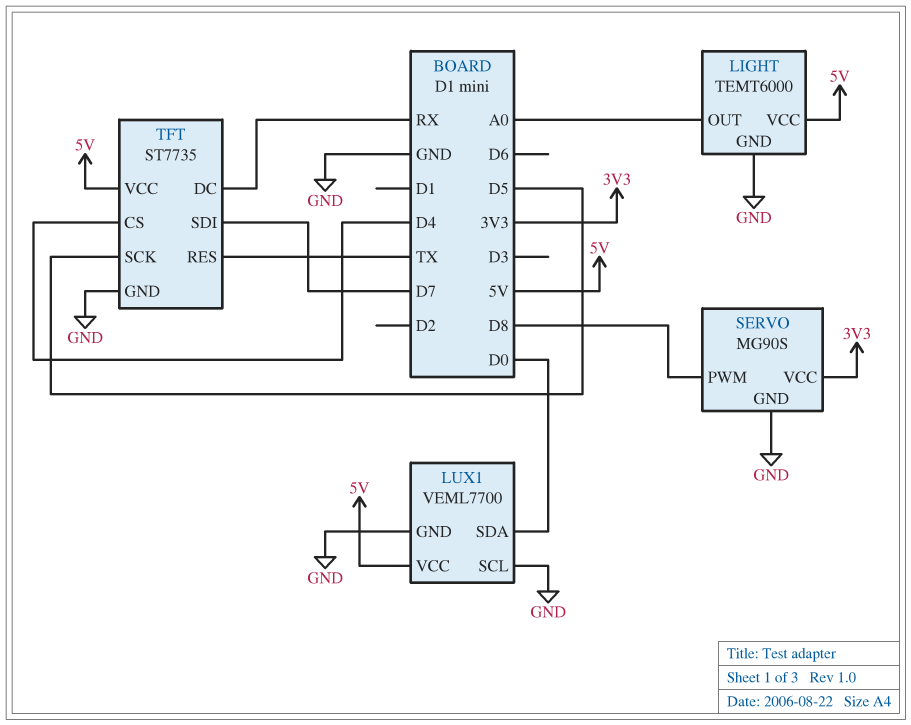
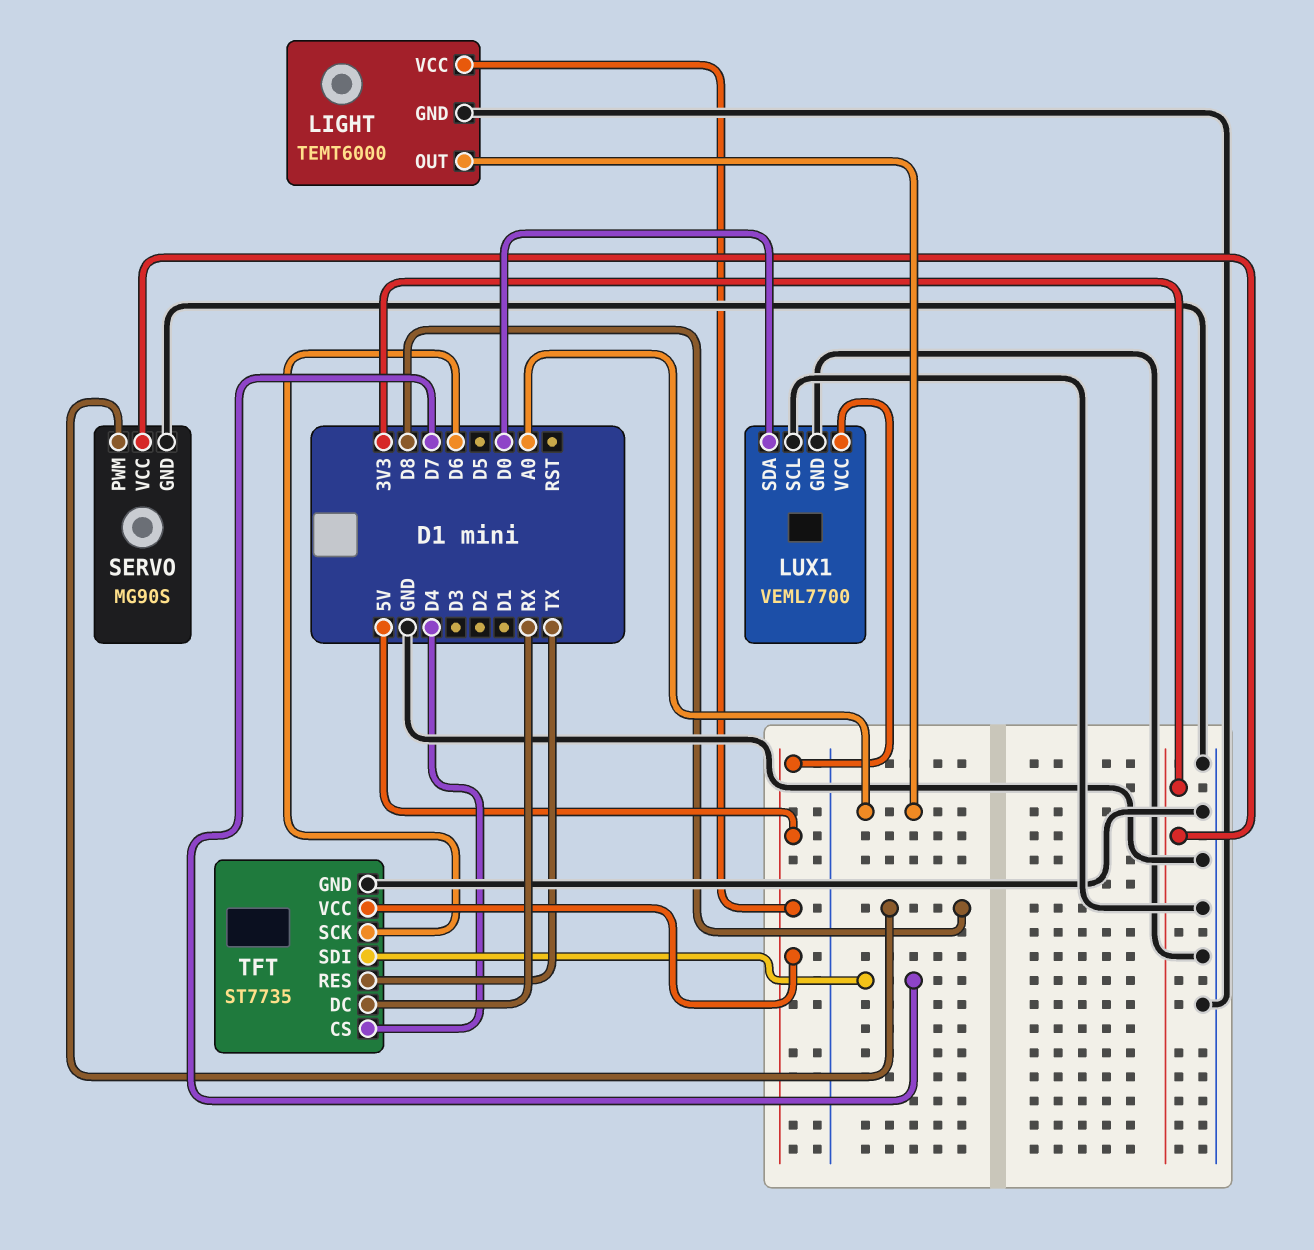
TFT pin SCK: D5 -> D6

